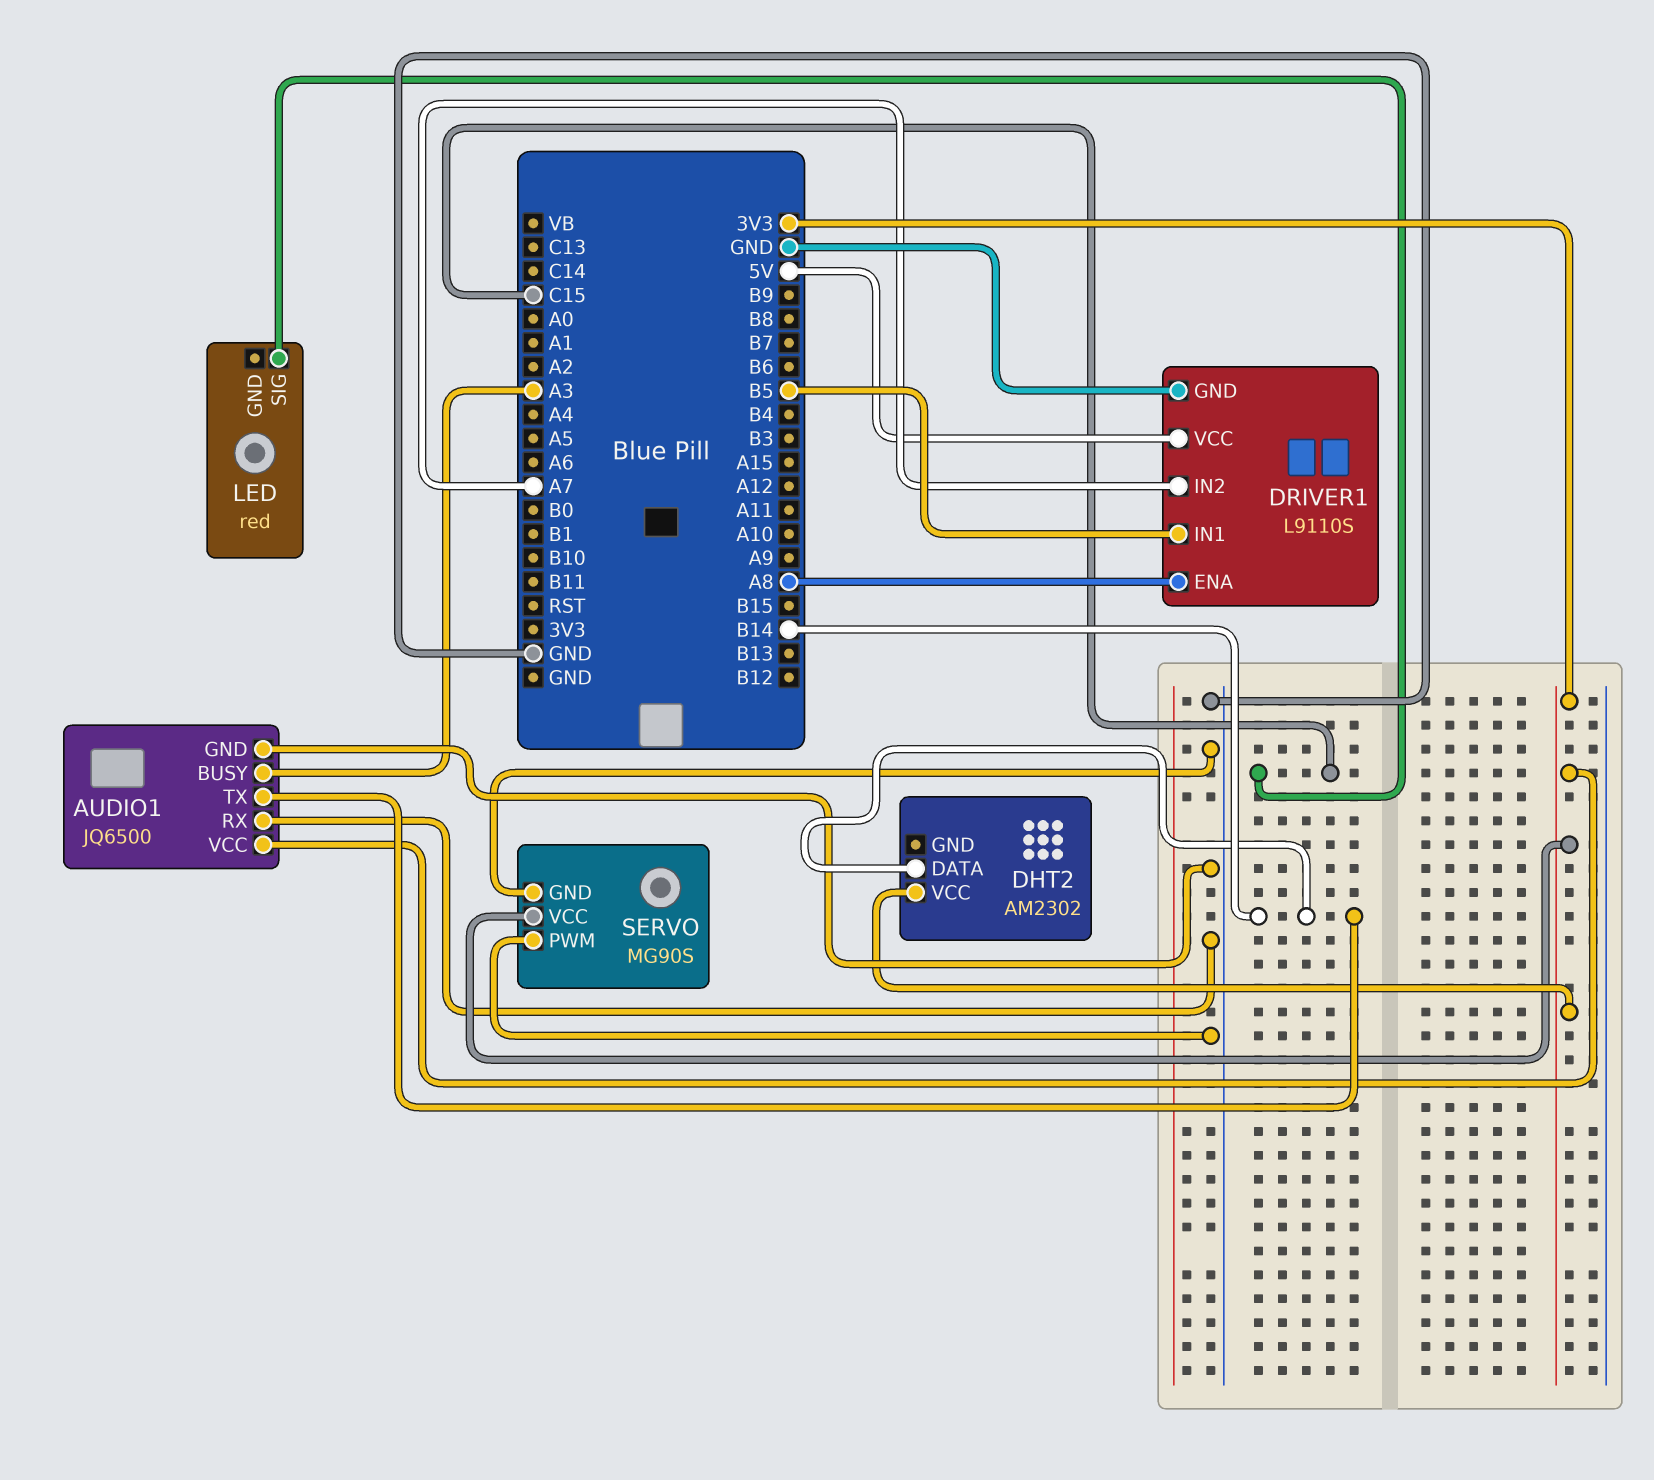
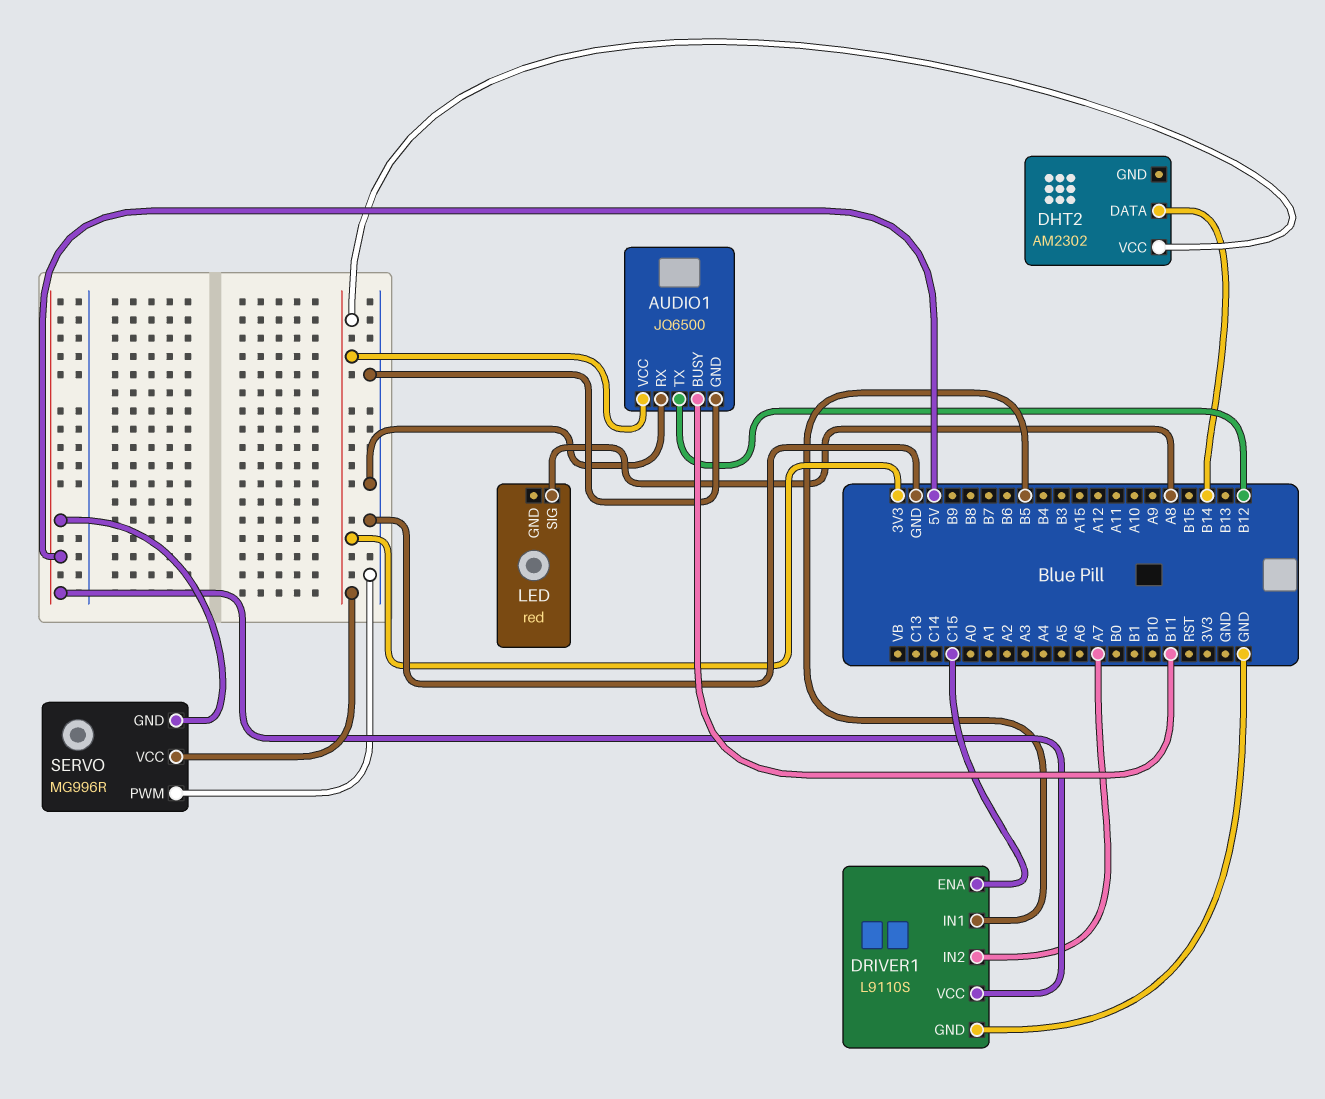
AUDIO1 pin BUSY: A3 -> B11
AUDIO1 pin TX: B14 -> B12
DRIVER1 pin ENA: A8 -> C15
LED pin SIG: C15 -> A8
SERVO: MG90S -> MG996R
SERVO pin GND: GND -> 5V

